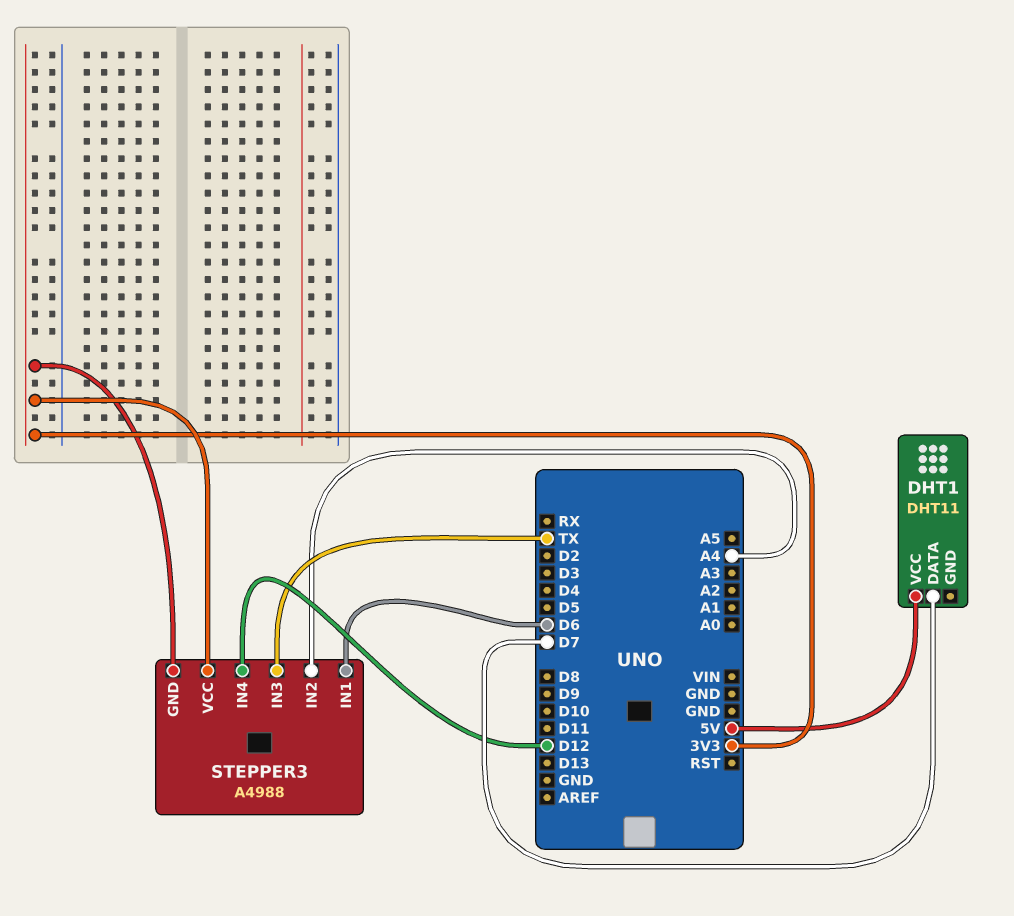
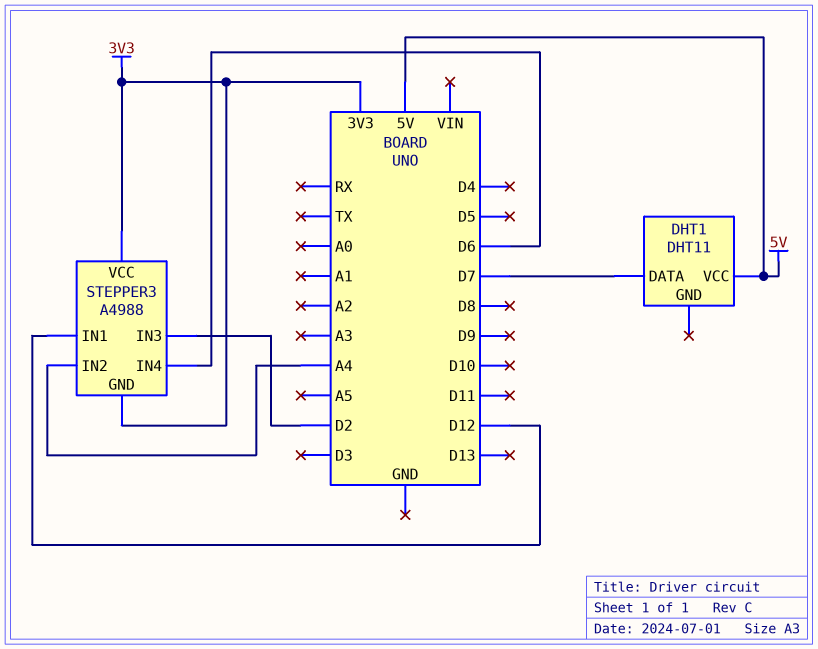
STEPPER3 pin IN1: D6 -> D12
STEPPER3 pin IN3: TX -> D2
STEPPER3 pin IN4: D12 -> D6

